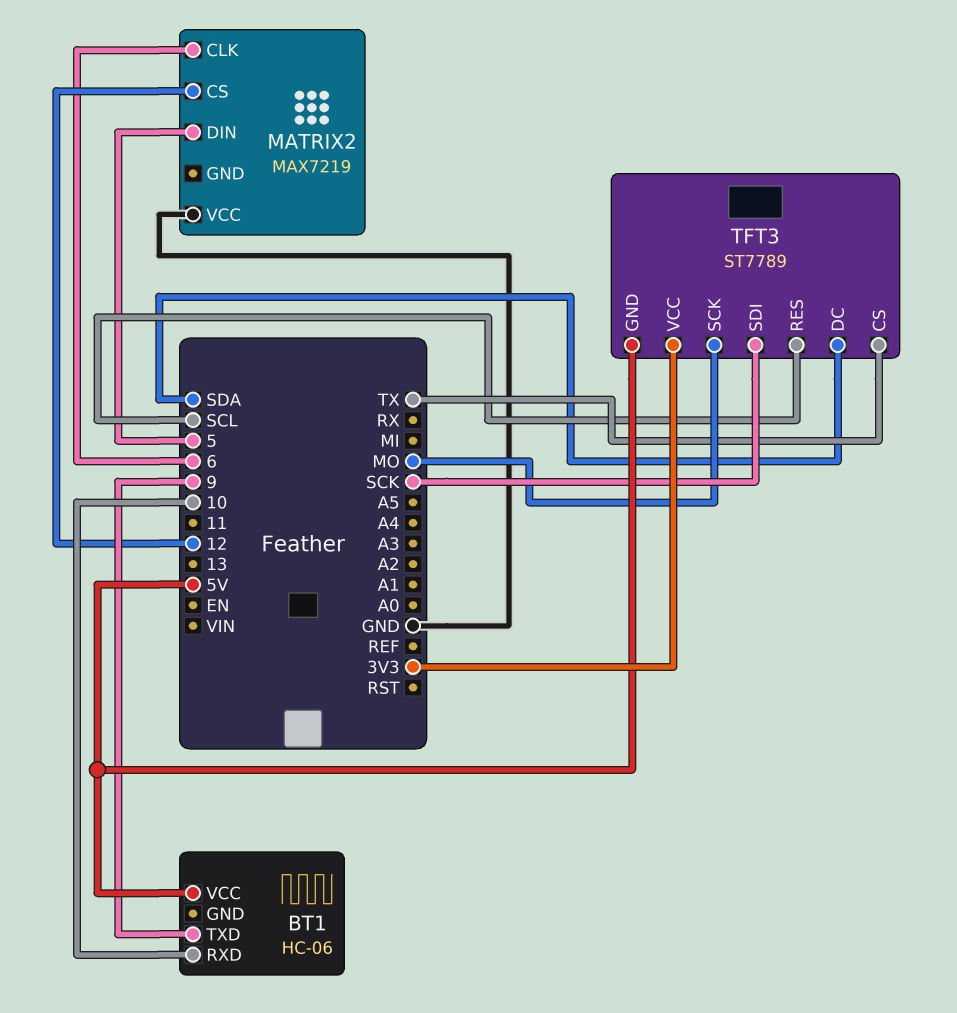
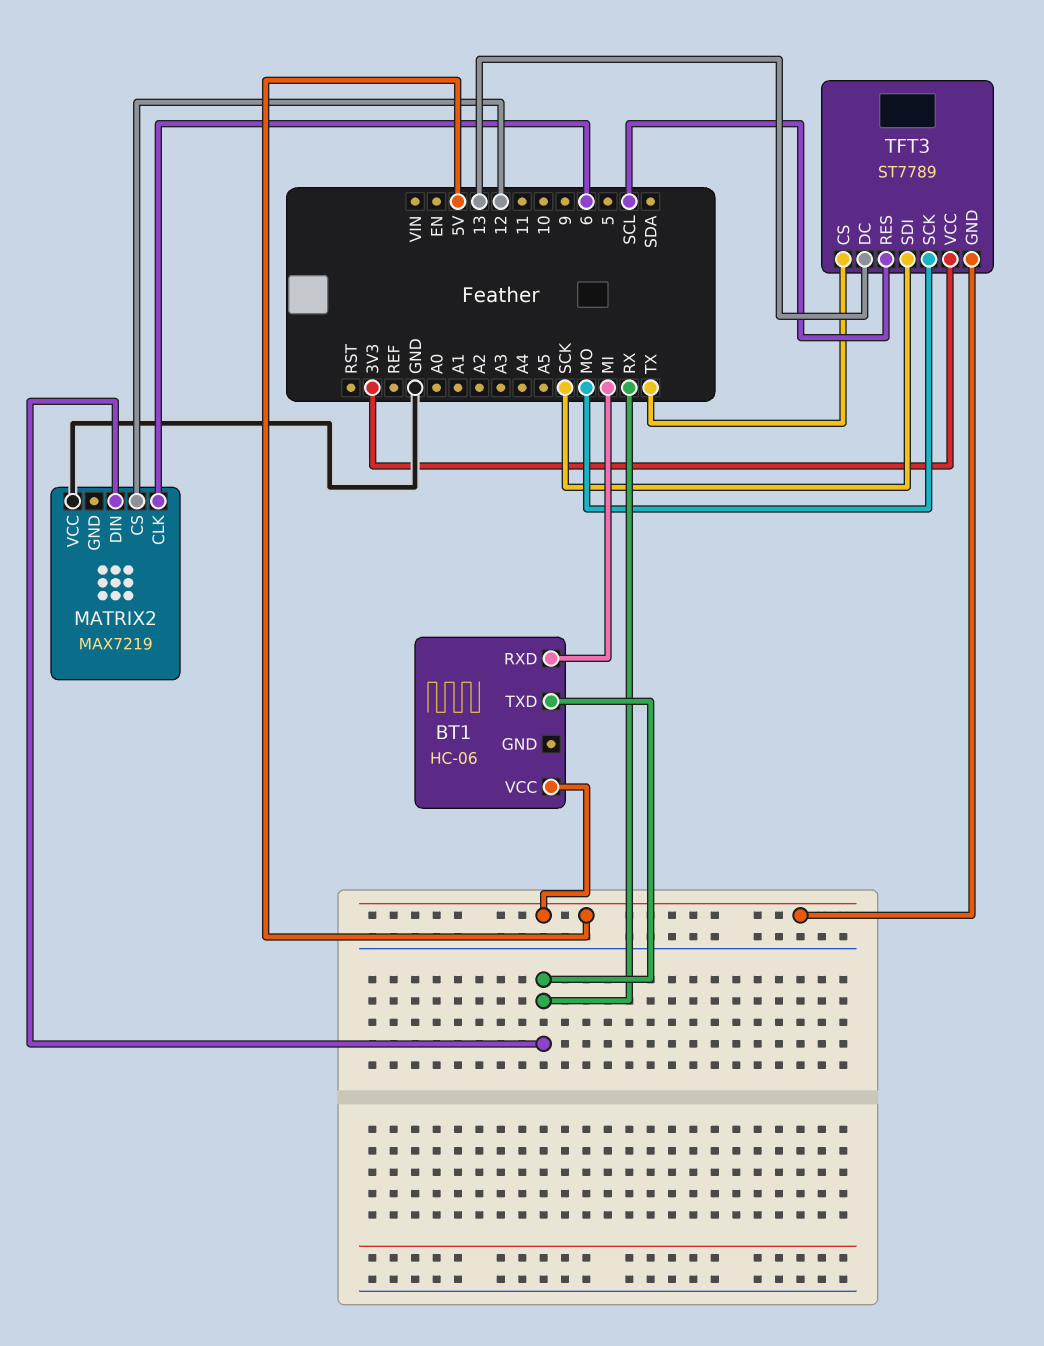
BT1 pin RXD: 10 -> MI
BT1 pin TXD: 9 -> RX
MATRIX2 pin DIN: 5 -> RX
TFT3 pin DC: SDA -> 13

